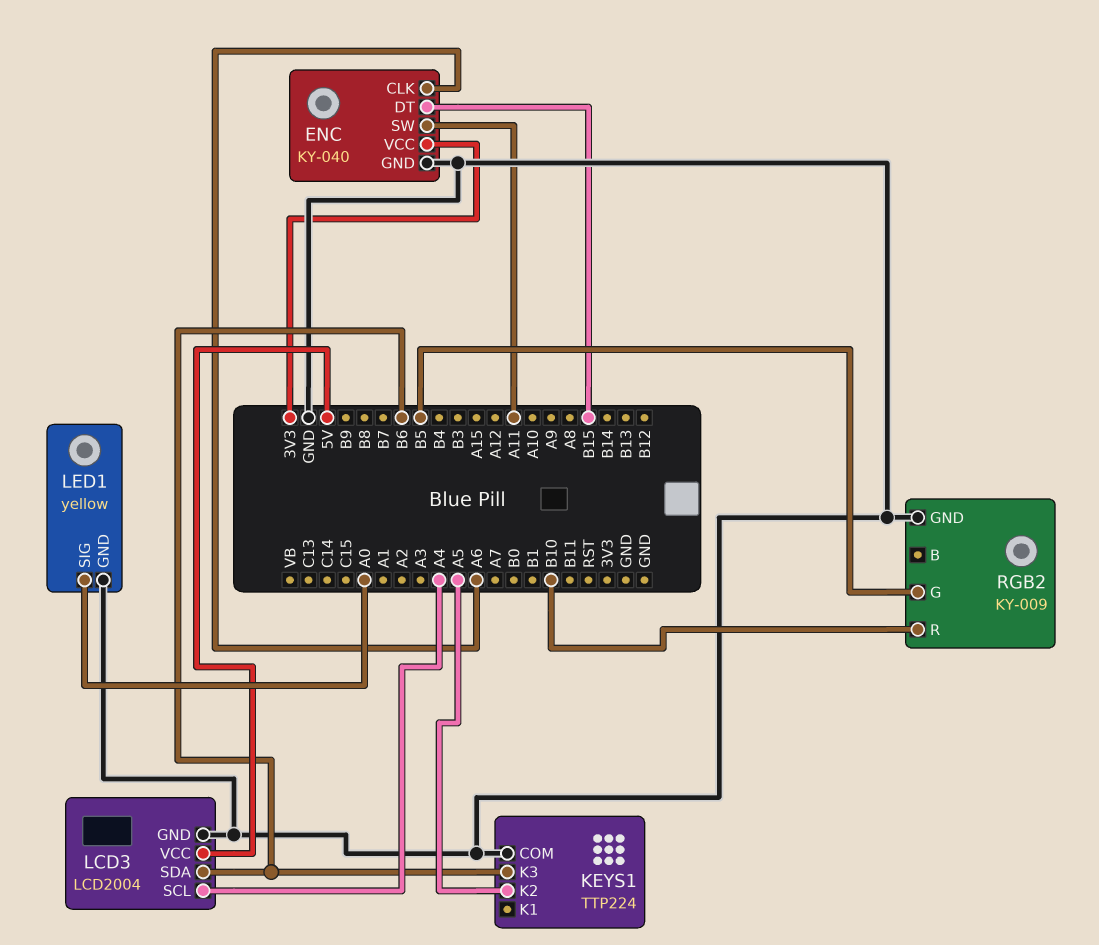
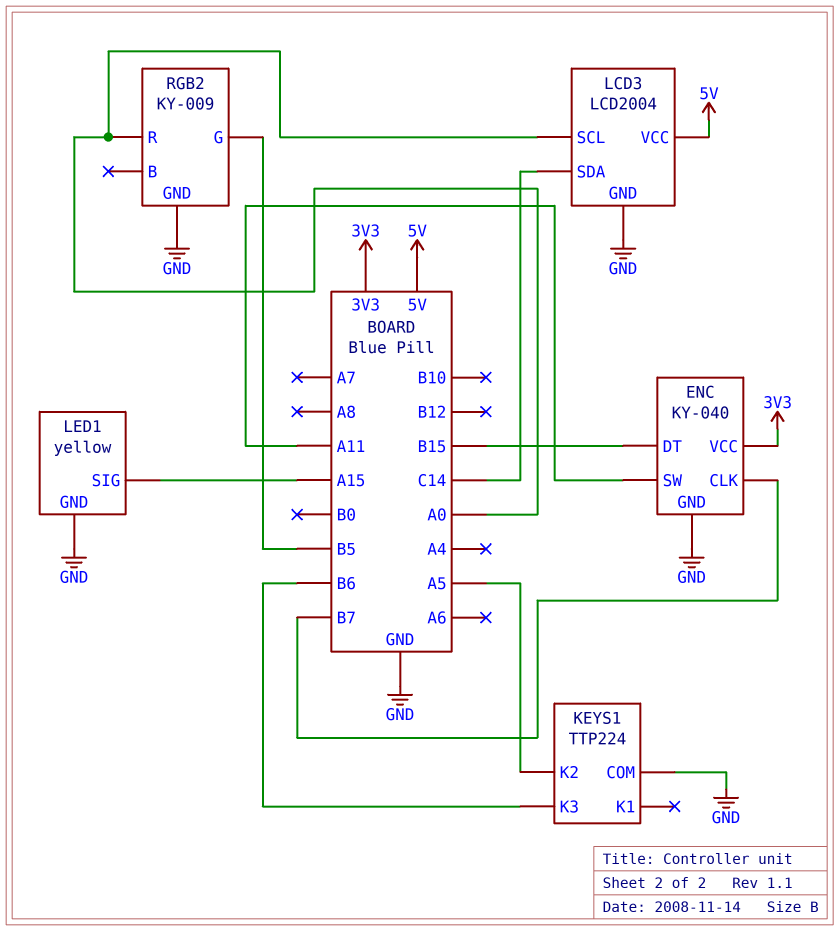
ENC pin CLK: A6 -> B7
LCD3 pin SCL: A4 -> A0
LCD3 pin SDA: B6 -> C14
LED1 pin SIG: A0 -> A15
RGB2 pin R: B10 -> A0

